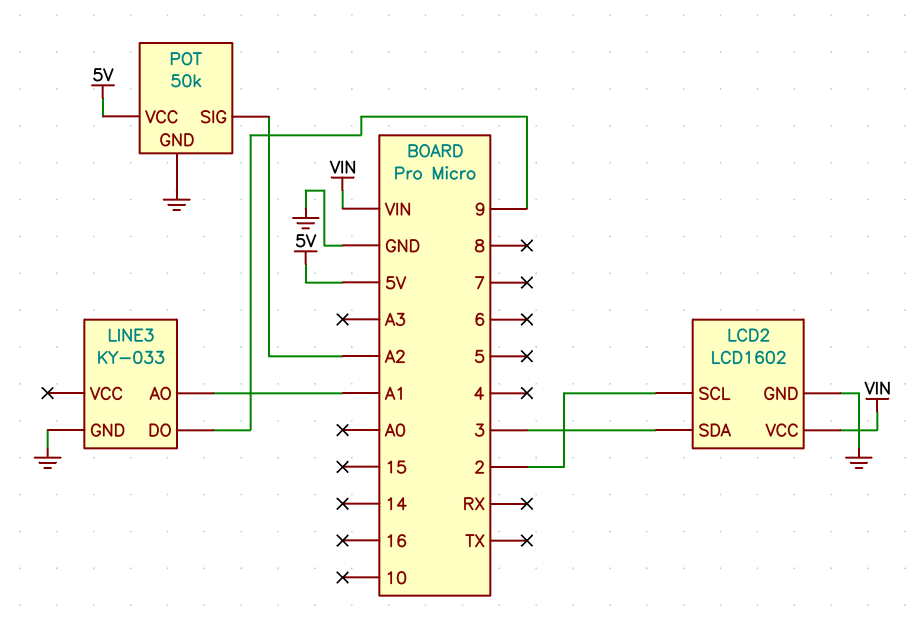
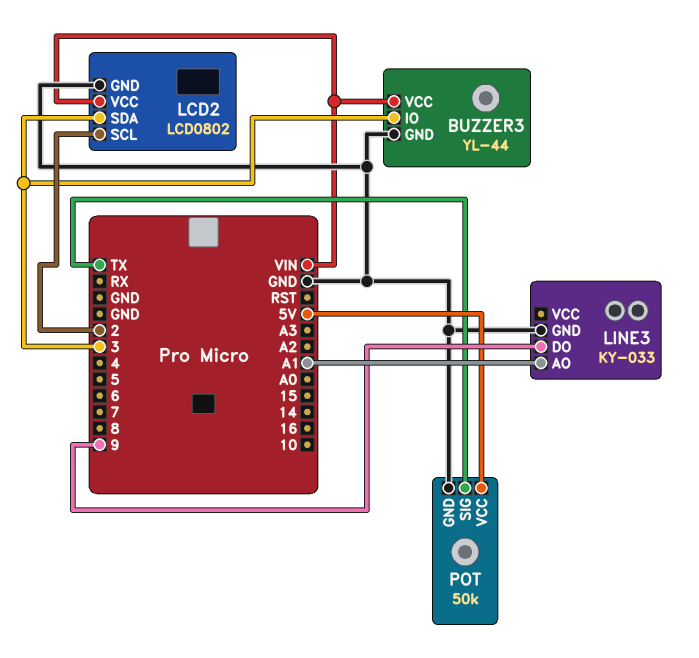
BUZZER3: none -> YL-44
BUZZER3 pin GND: none -> GND
BUZZER3 pin IO: none -> 3
BUZZER3 pin VCC: none -> VIN
LCD2: LCD1602 -> LCD0802
POT pin SIG: A2 -> TX

